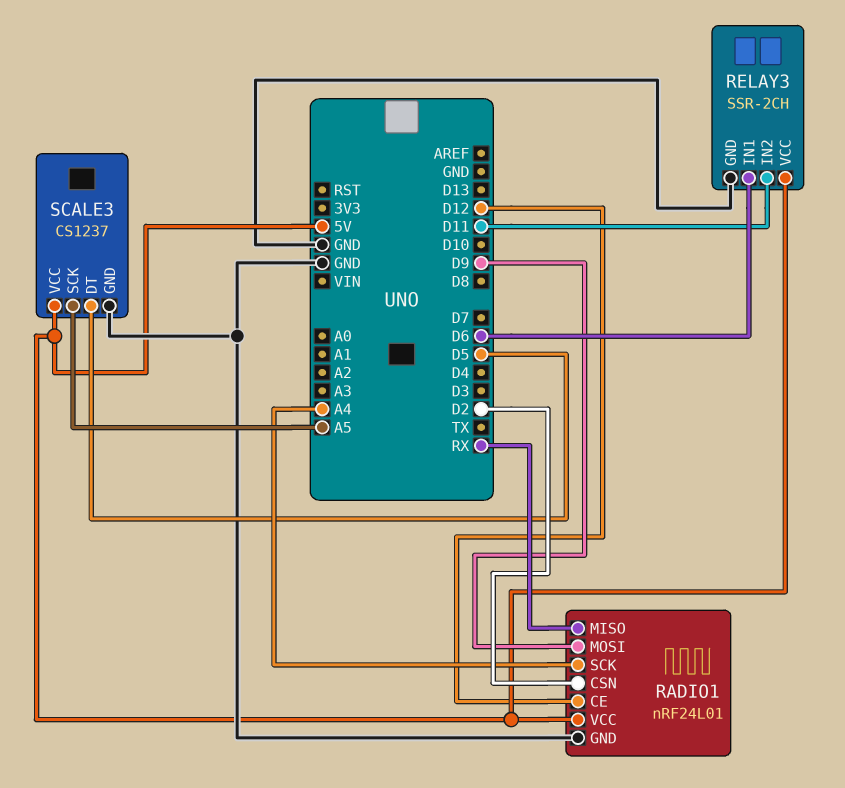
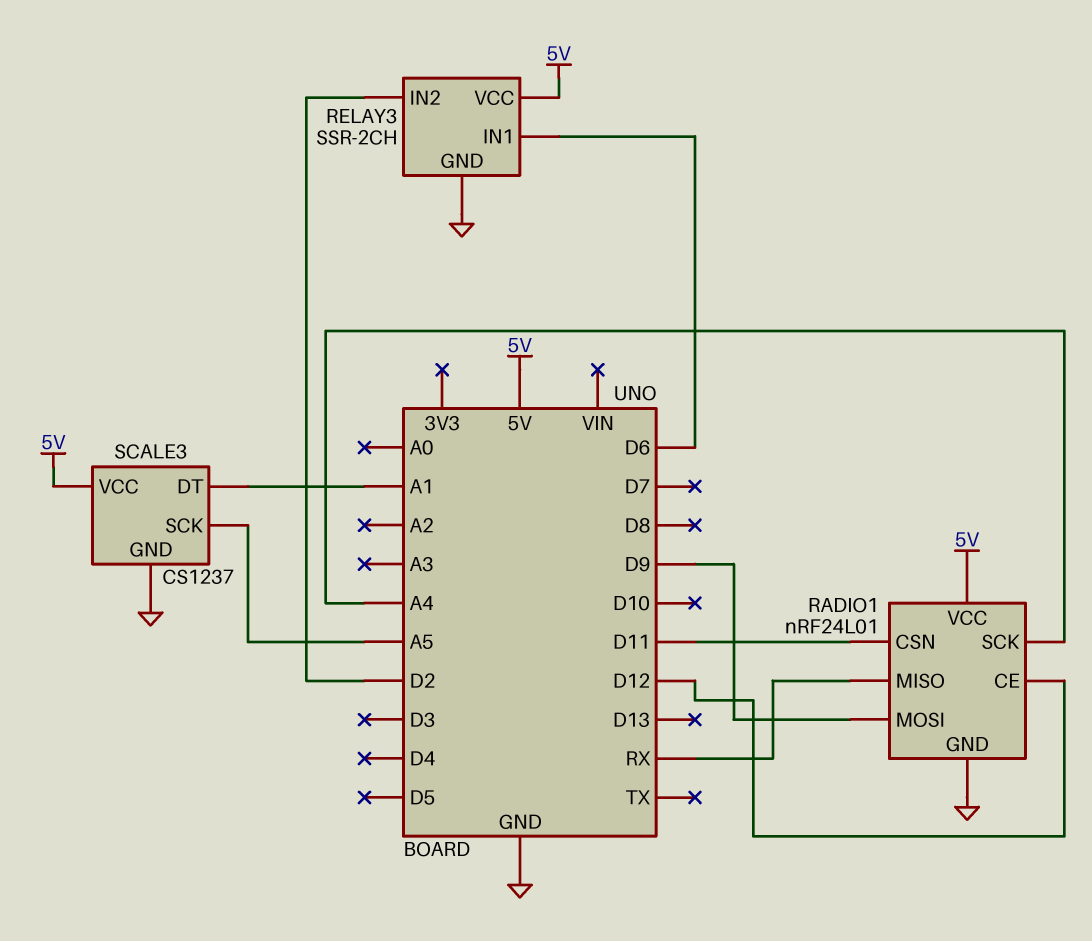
RADIO1 pin CSN: D2 -> D11
RELAY3 pin IN2: D11 -> D2
SCALE3 pin DT: D5 -> A1

